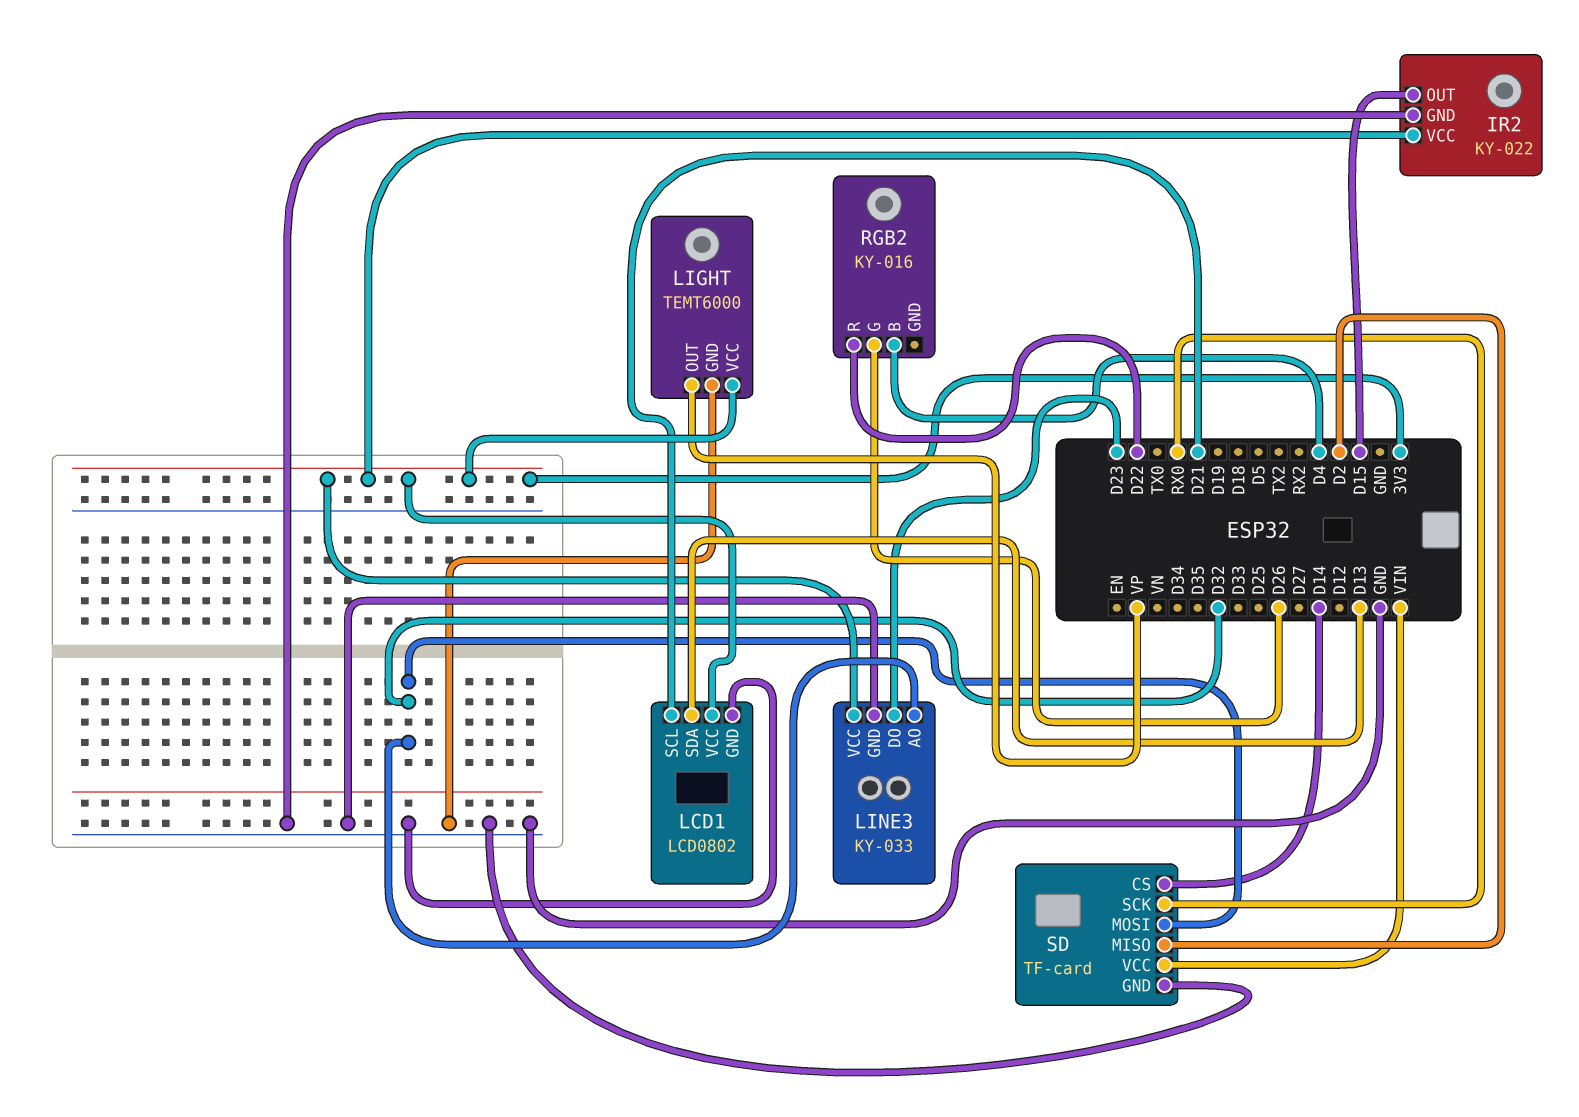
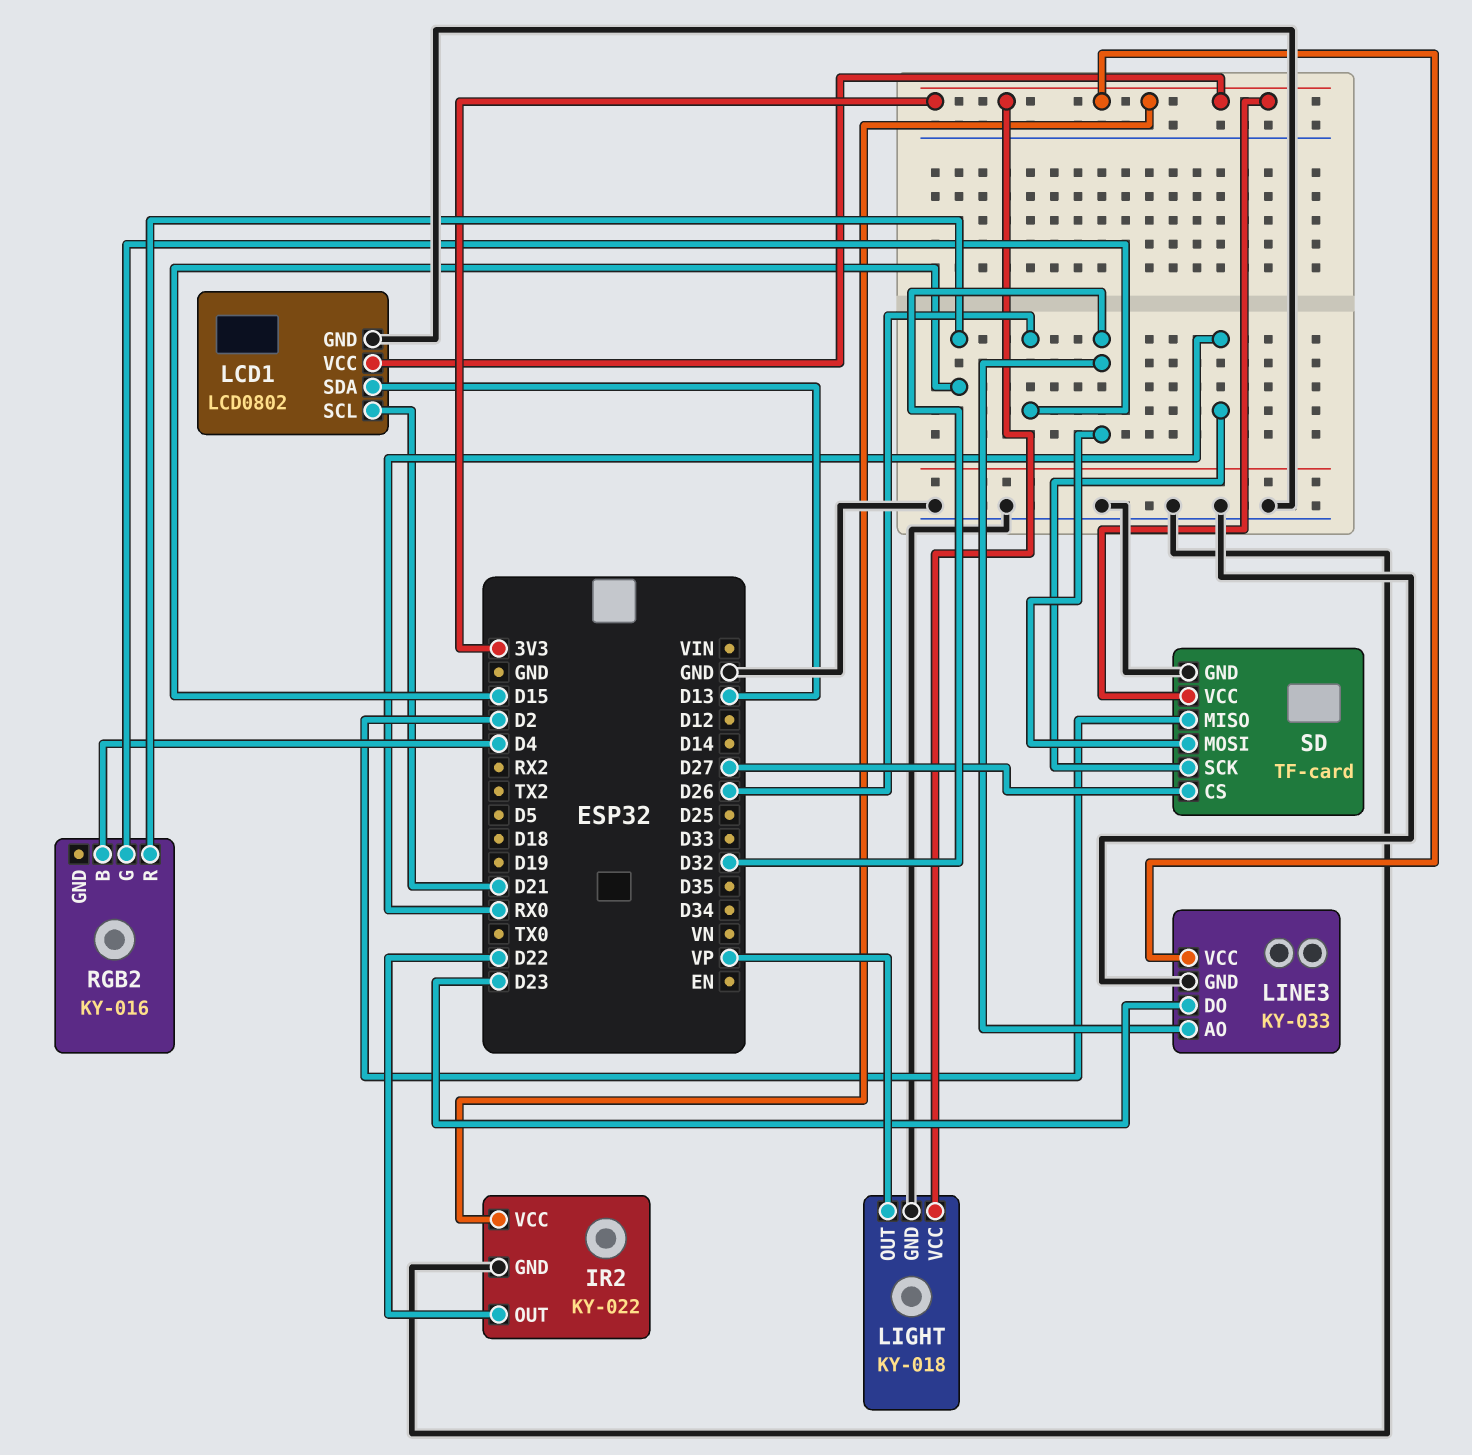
IR2 pin OUT: D15 -> D22
LIGHT: TEMT6000 -> KY-018
RGB2 pin R: D22 -> D15
SD pin CS: D14 -> D27
SD pin VCC: VIN -> 3V3

